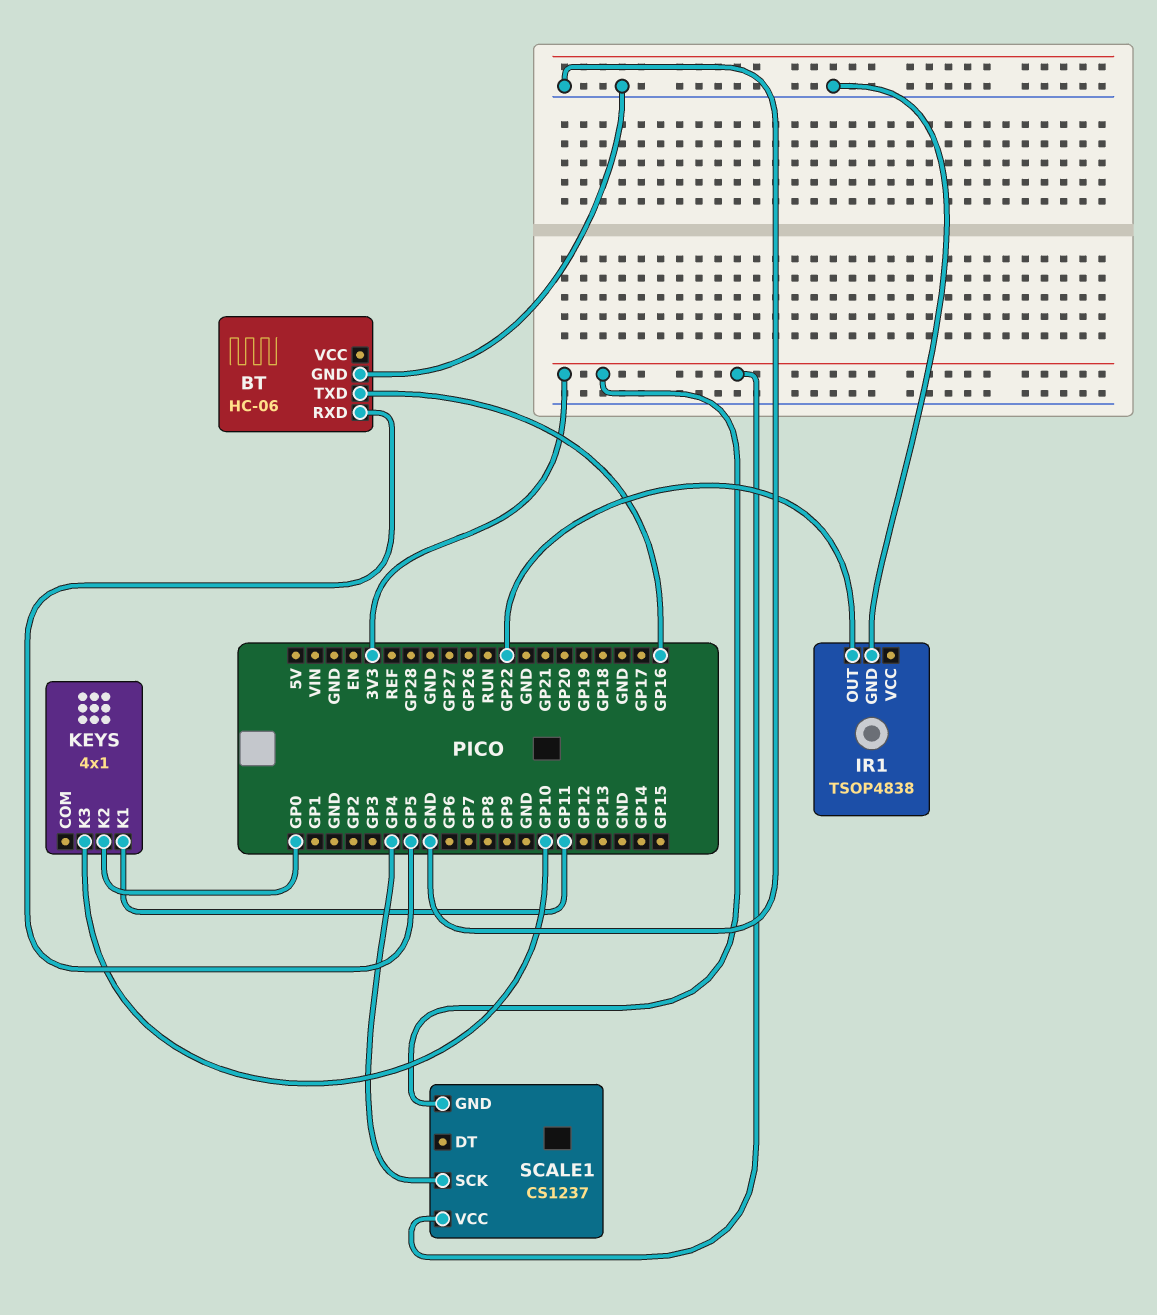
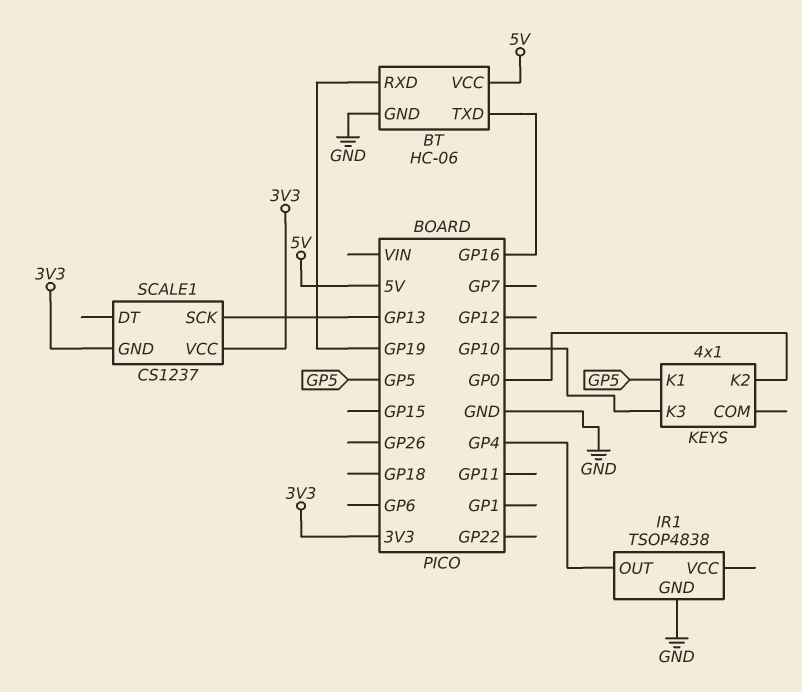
BT pin RXD: GP5 -> GP19
BT pin VCC: none -> 5V
IR1 pin OUT: GP22 -> GP4
KEYS pin K1: GP11 -> GP5
SCALE1 pin SCK: GP4 -> GP13

